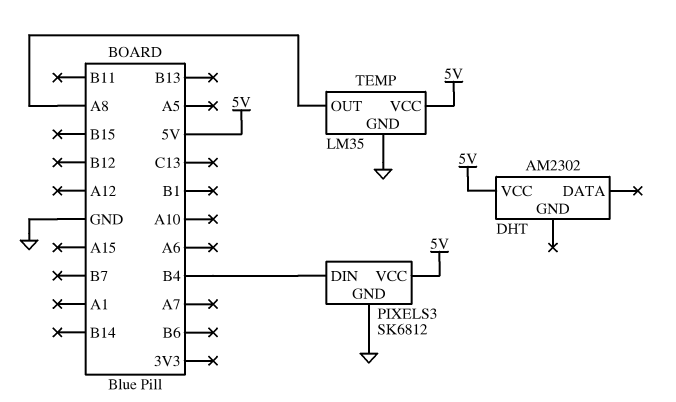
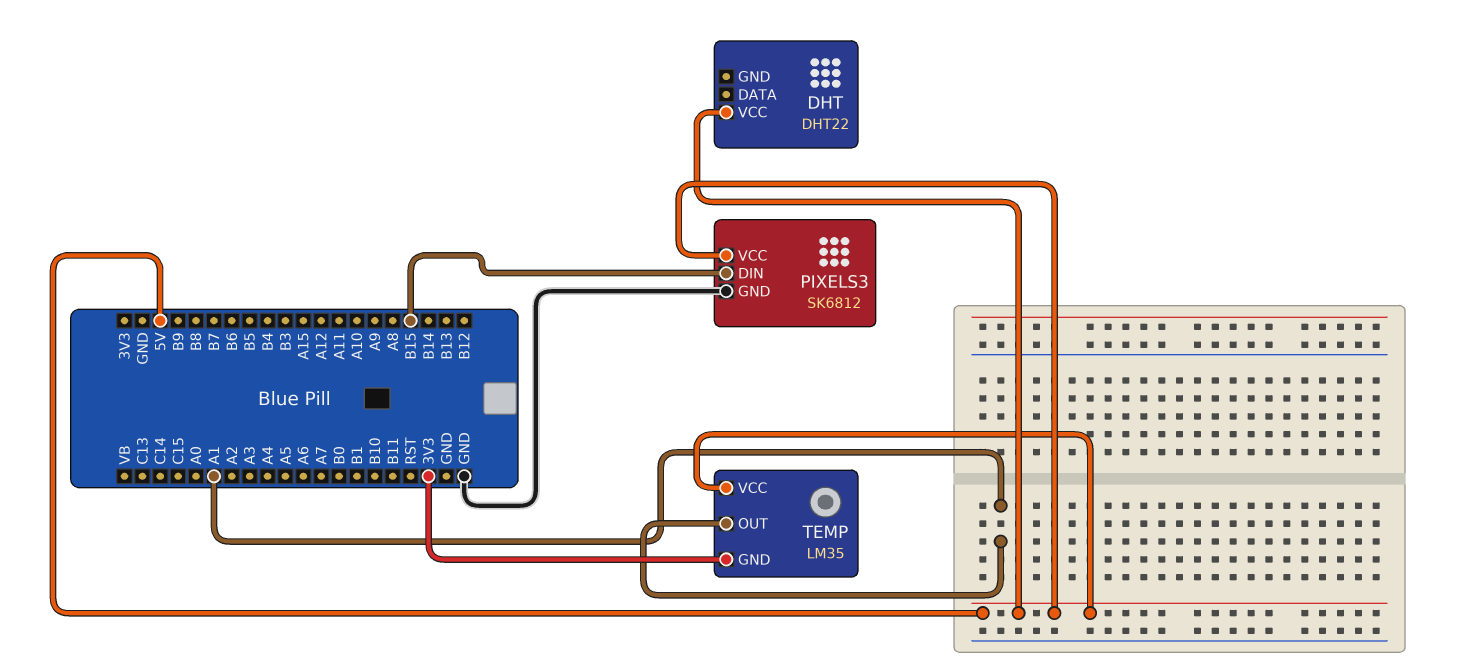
DHT: AM2302 -> DHT22
PIXELS3 pin DIN: B4 -> B15
TEMP pin GND: GND -> 3V3
TEMP pin OUT: A8 -> A1

